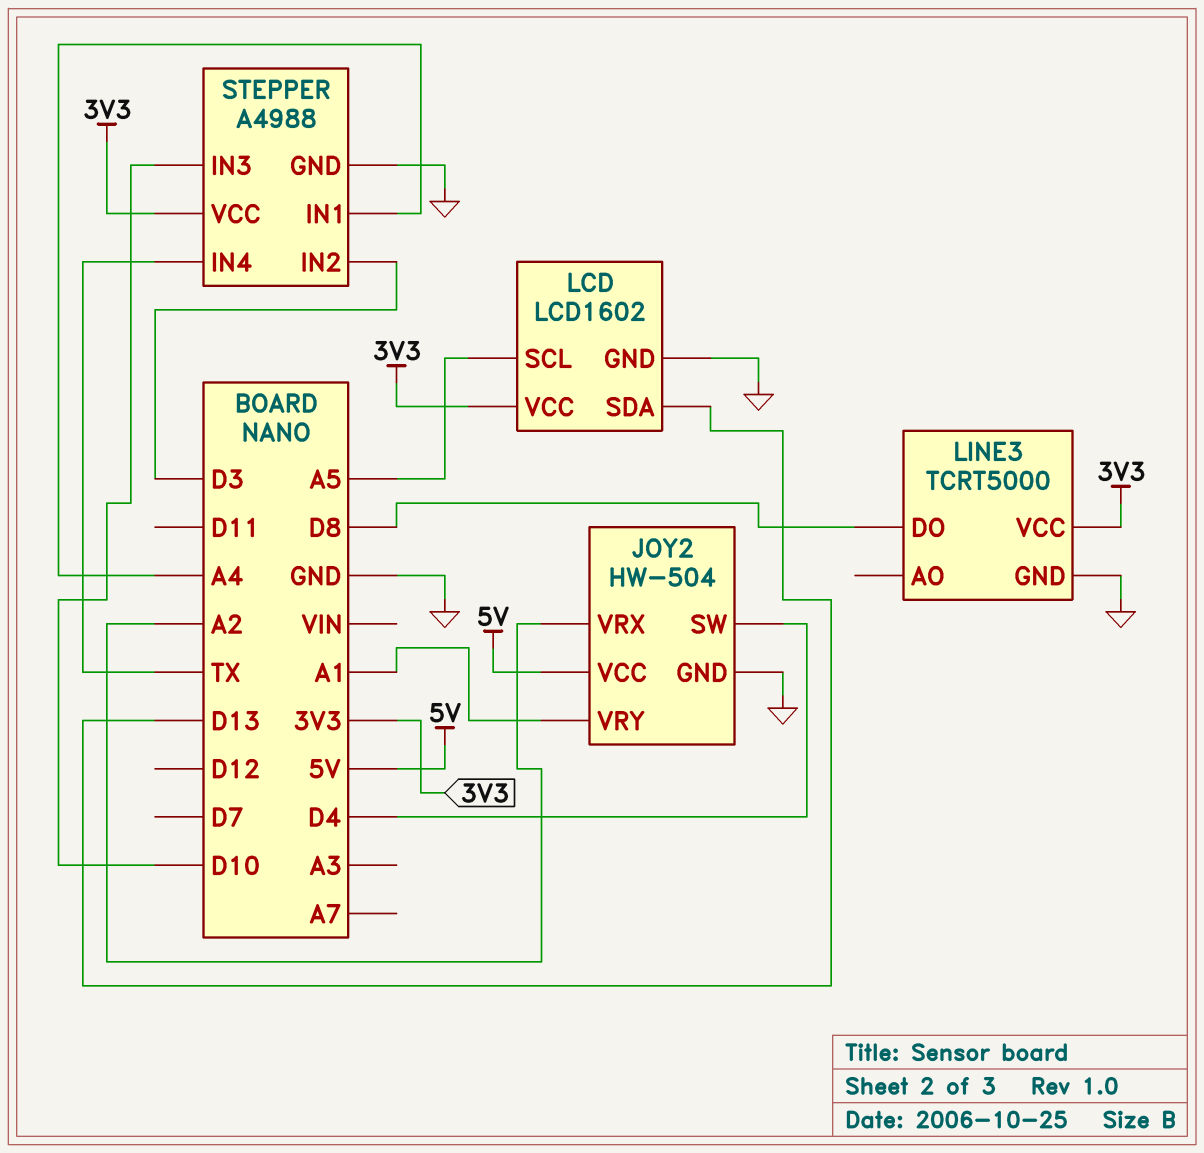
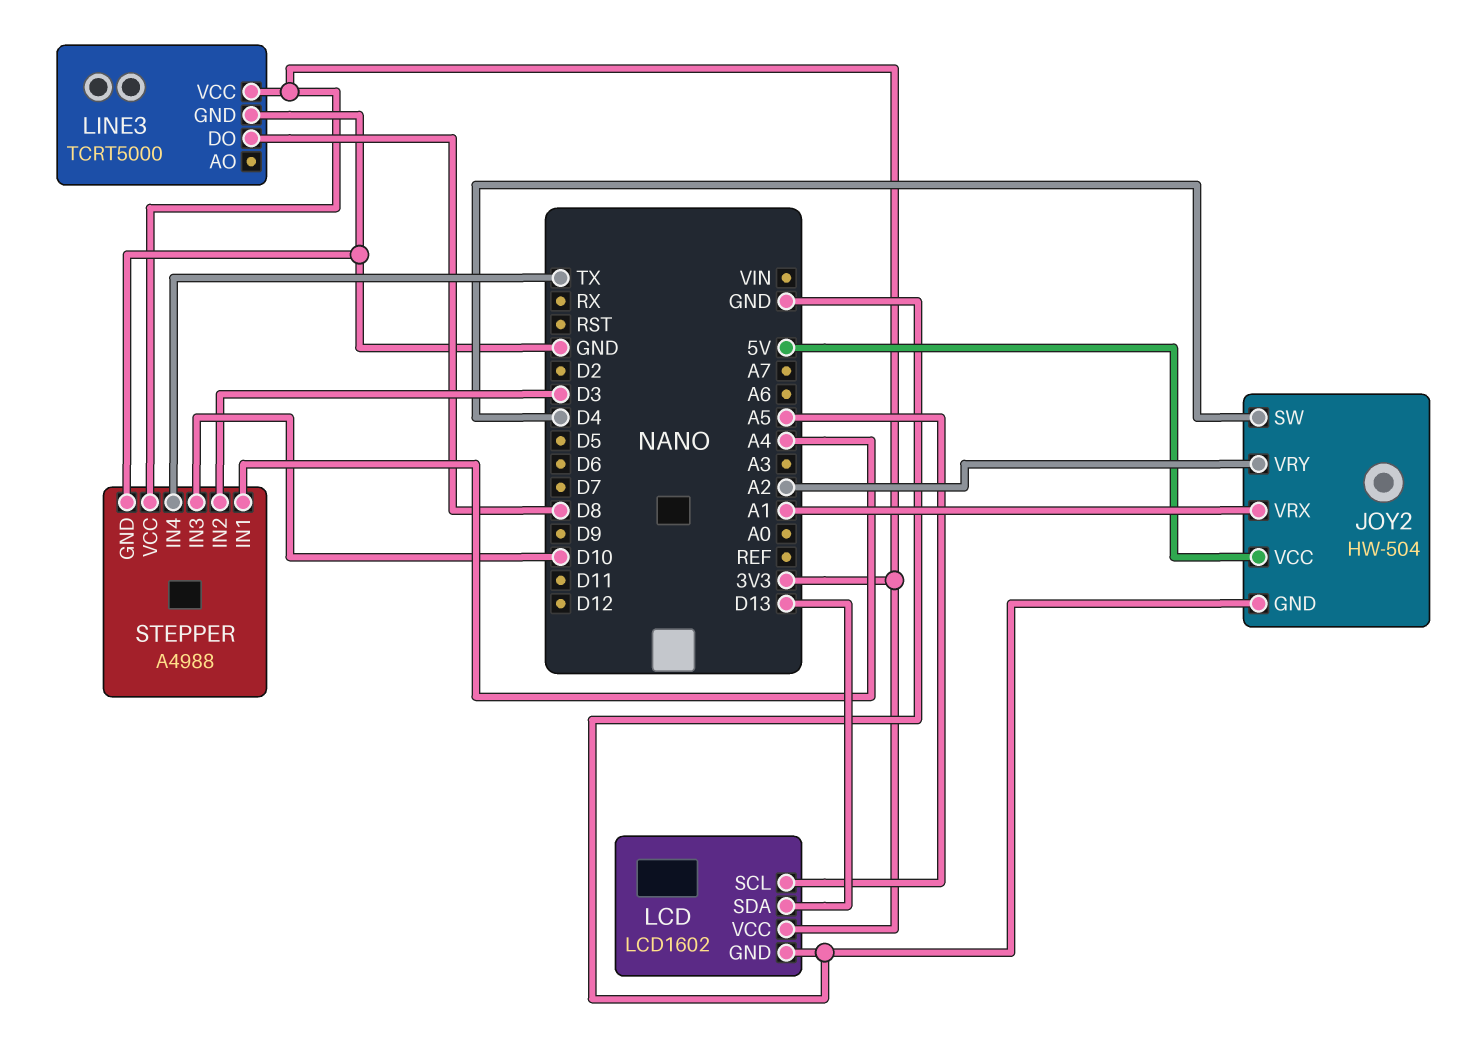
JOY2 pin VRX: A2 -> A1
JOY2 pin VRY: A1 -> A2

